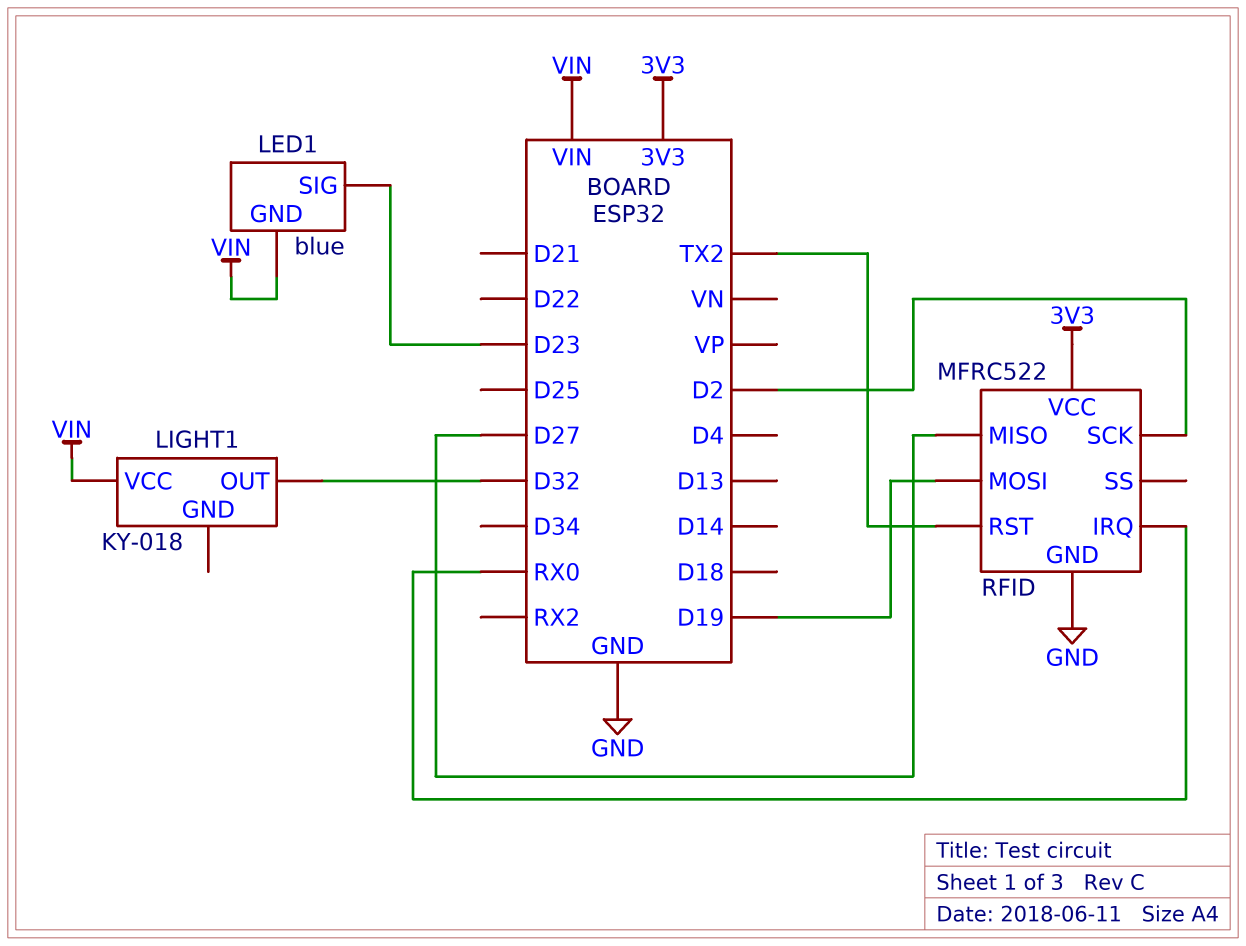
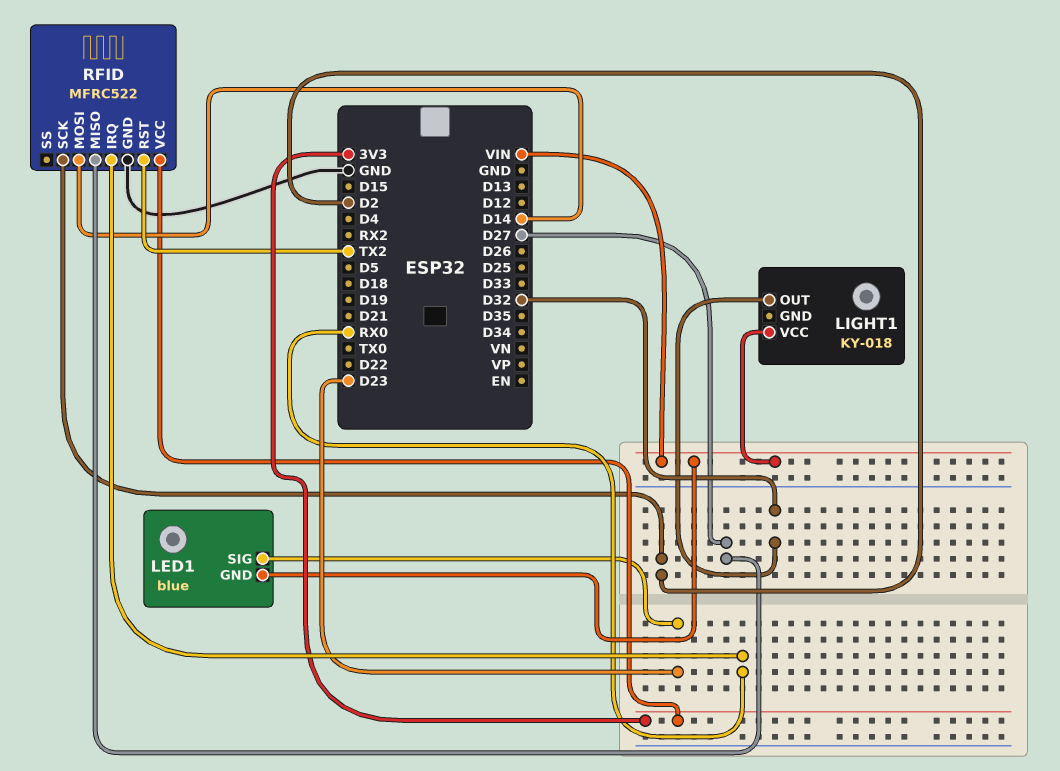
RFID pin MOSI: D19 -> D14

